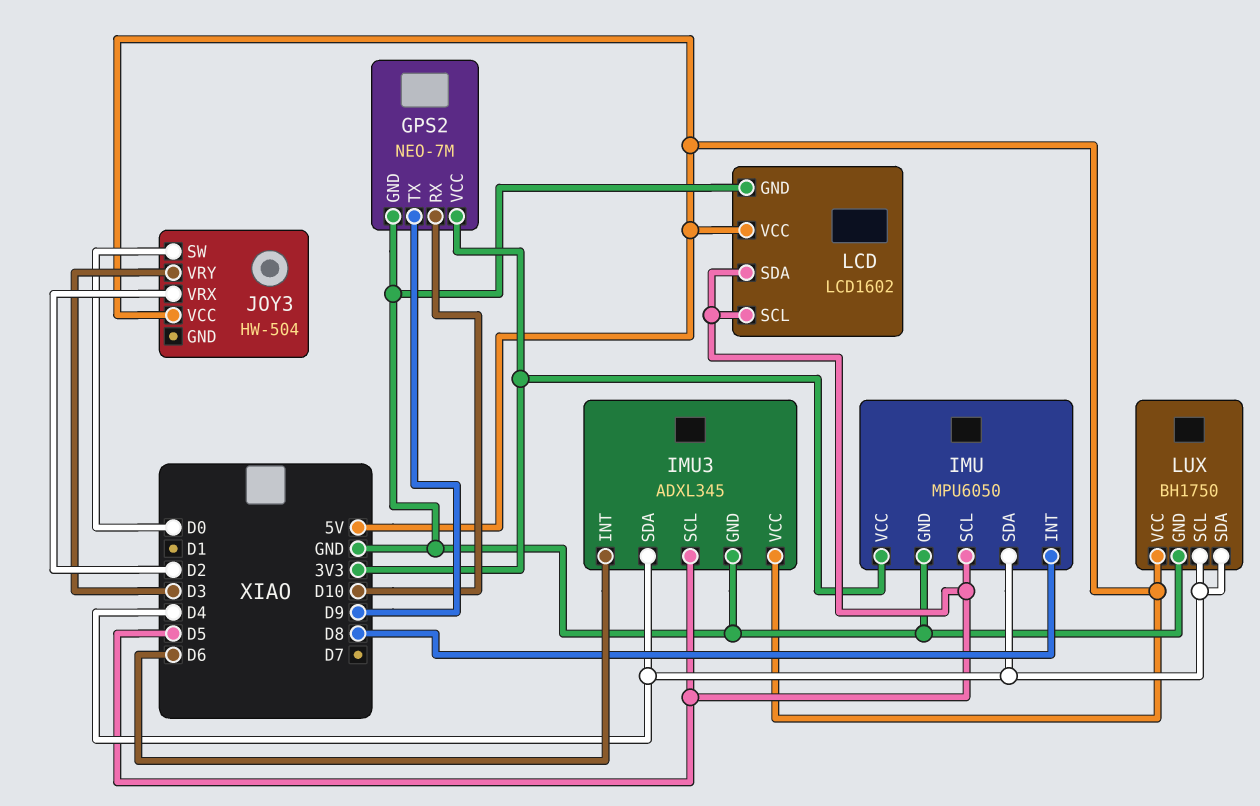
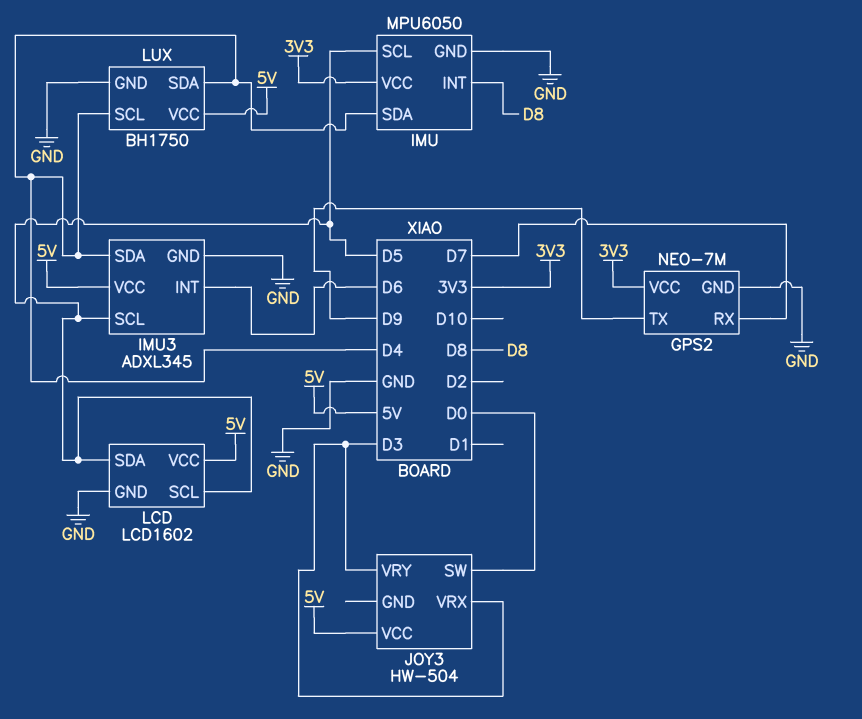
GPS2 pin RX: D10 -> D7
JOY3 pin VRX: D2 -> D3

